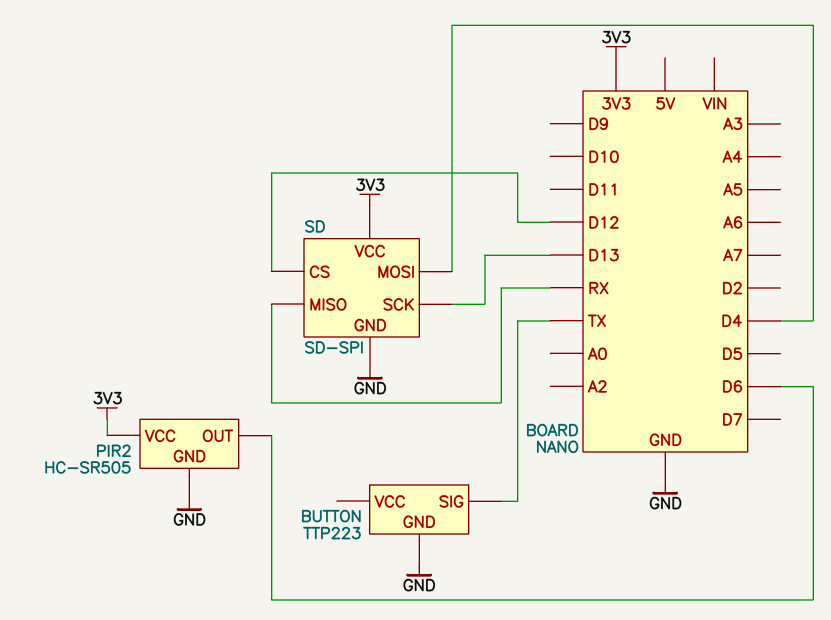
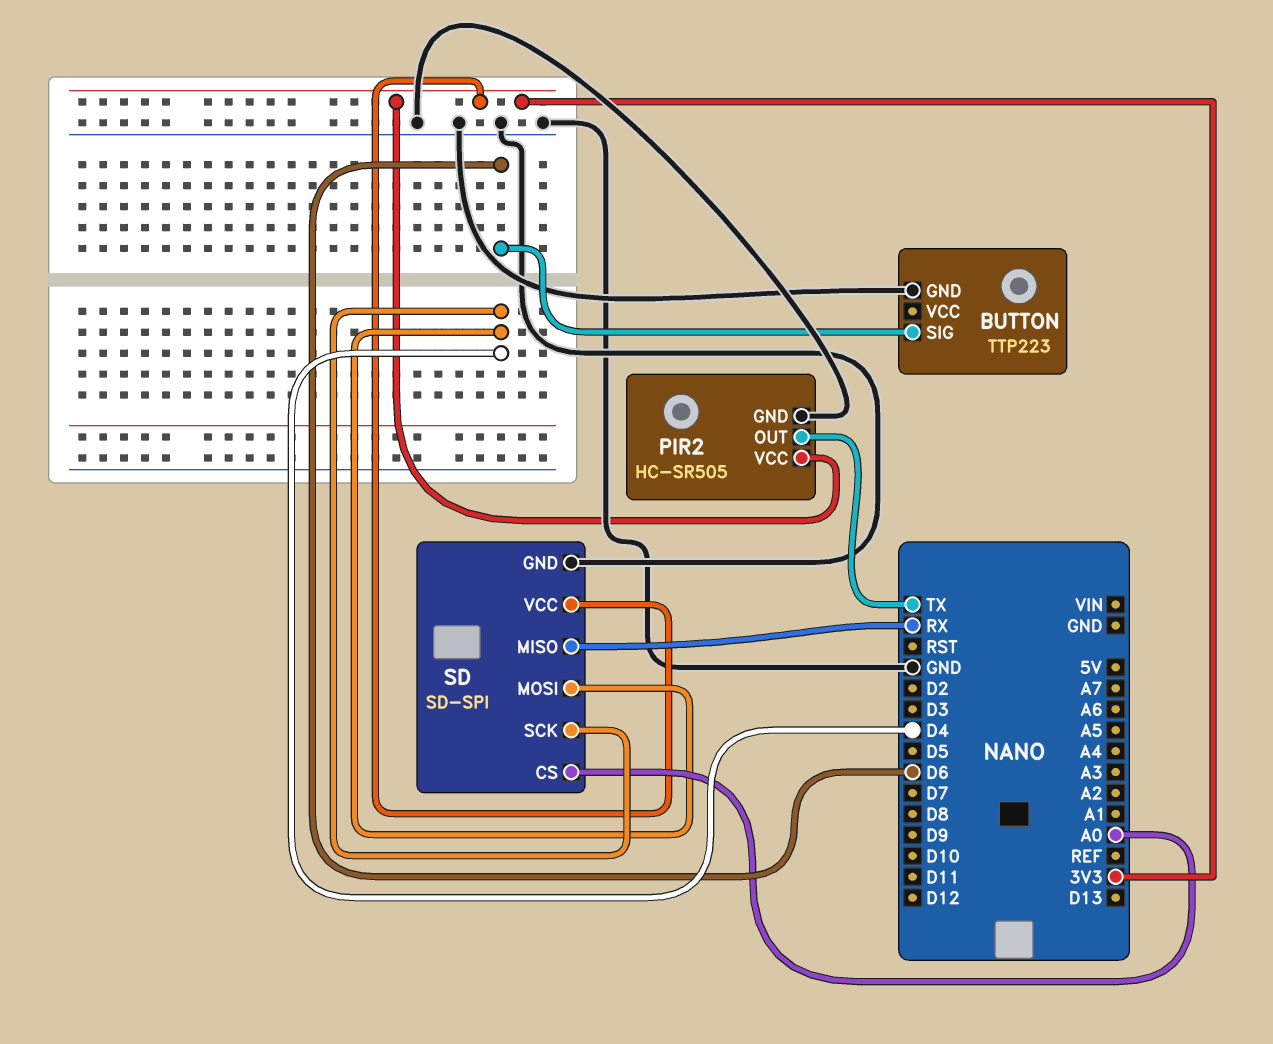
BUTTON pin SIG: TX -> D6
PIR2 pin OUT: D6 -> TX
SD pin CS: D12 -> A0
SD pin SCK: D13 -> D4

